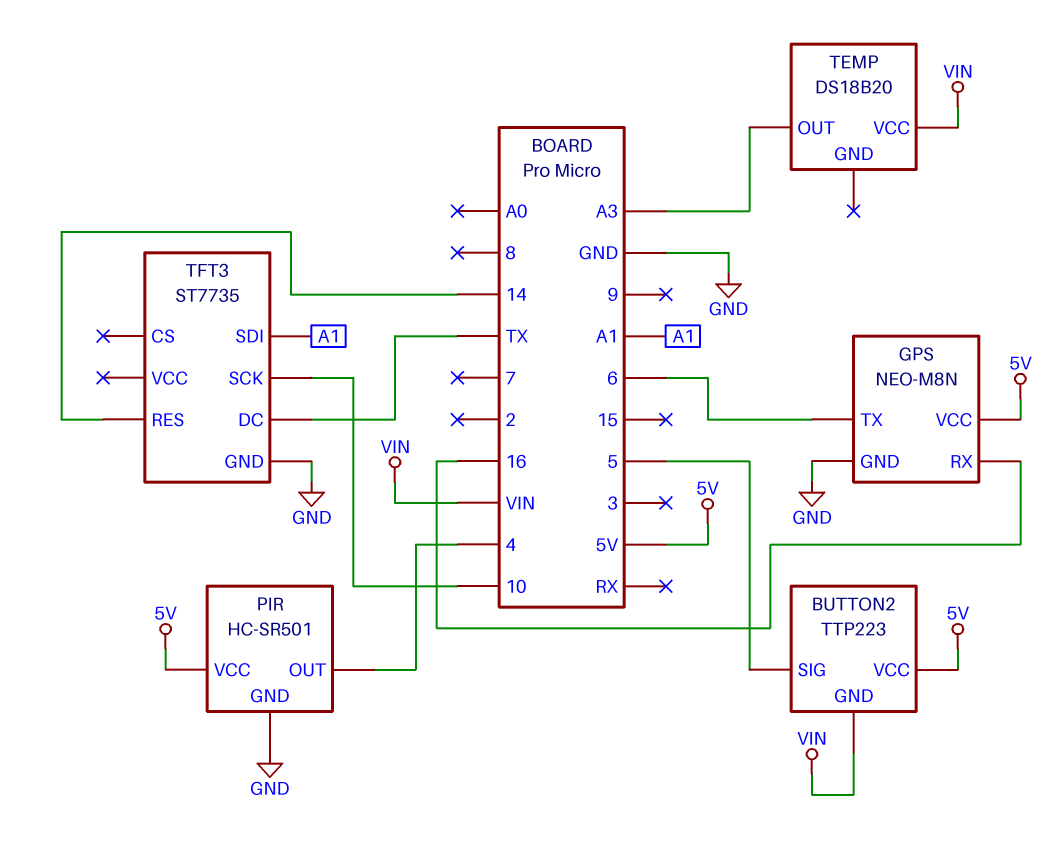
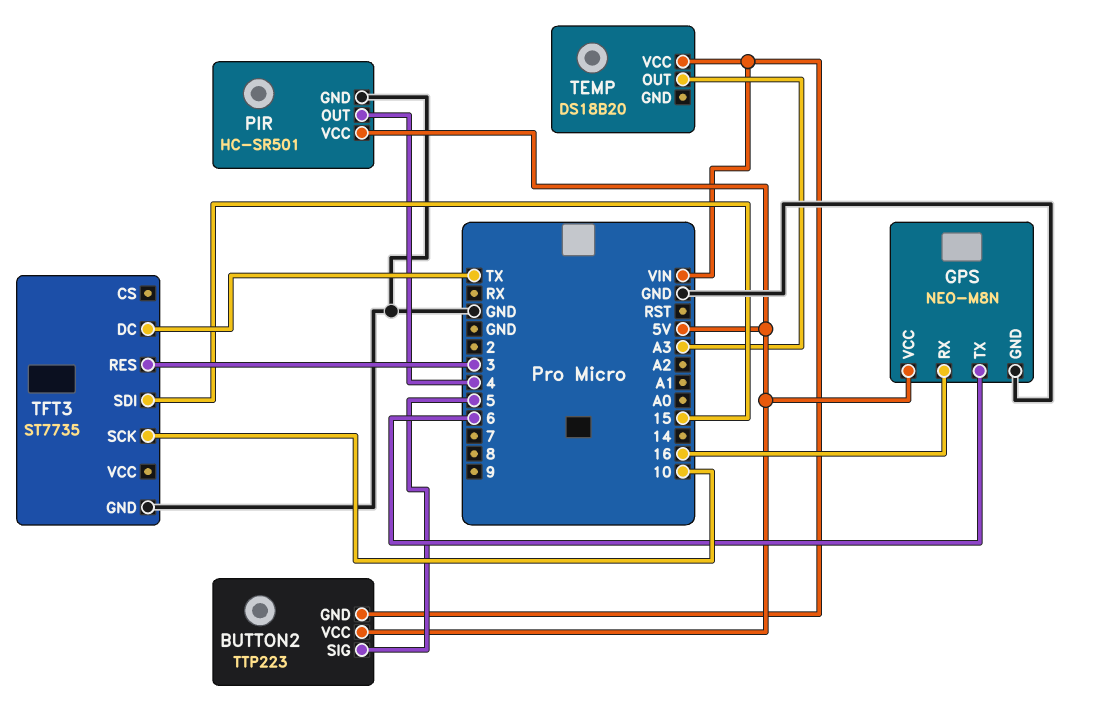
TFT3 pin RES: 14 -> 3
TFT3 pin SDI: A1 -> 15

